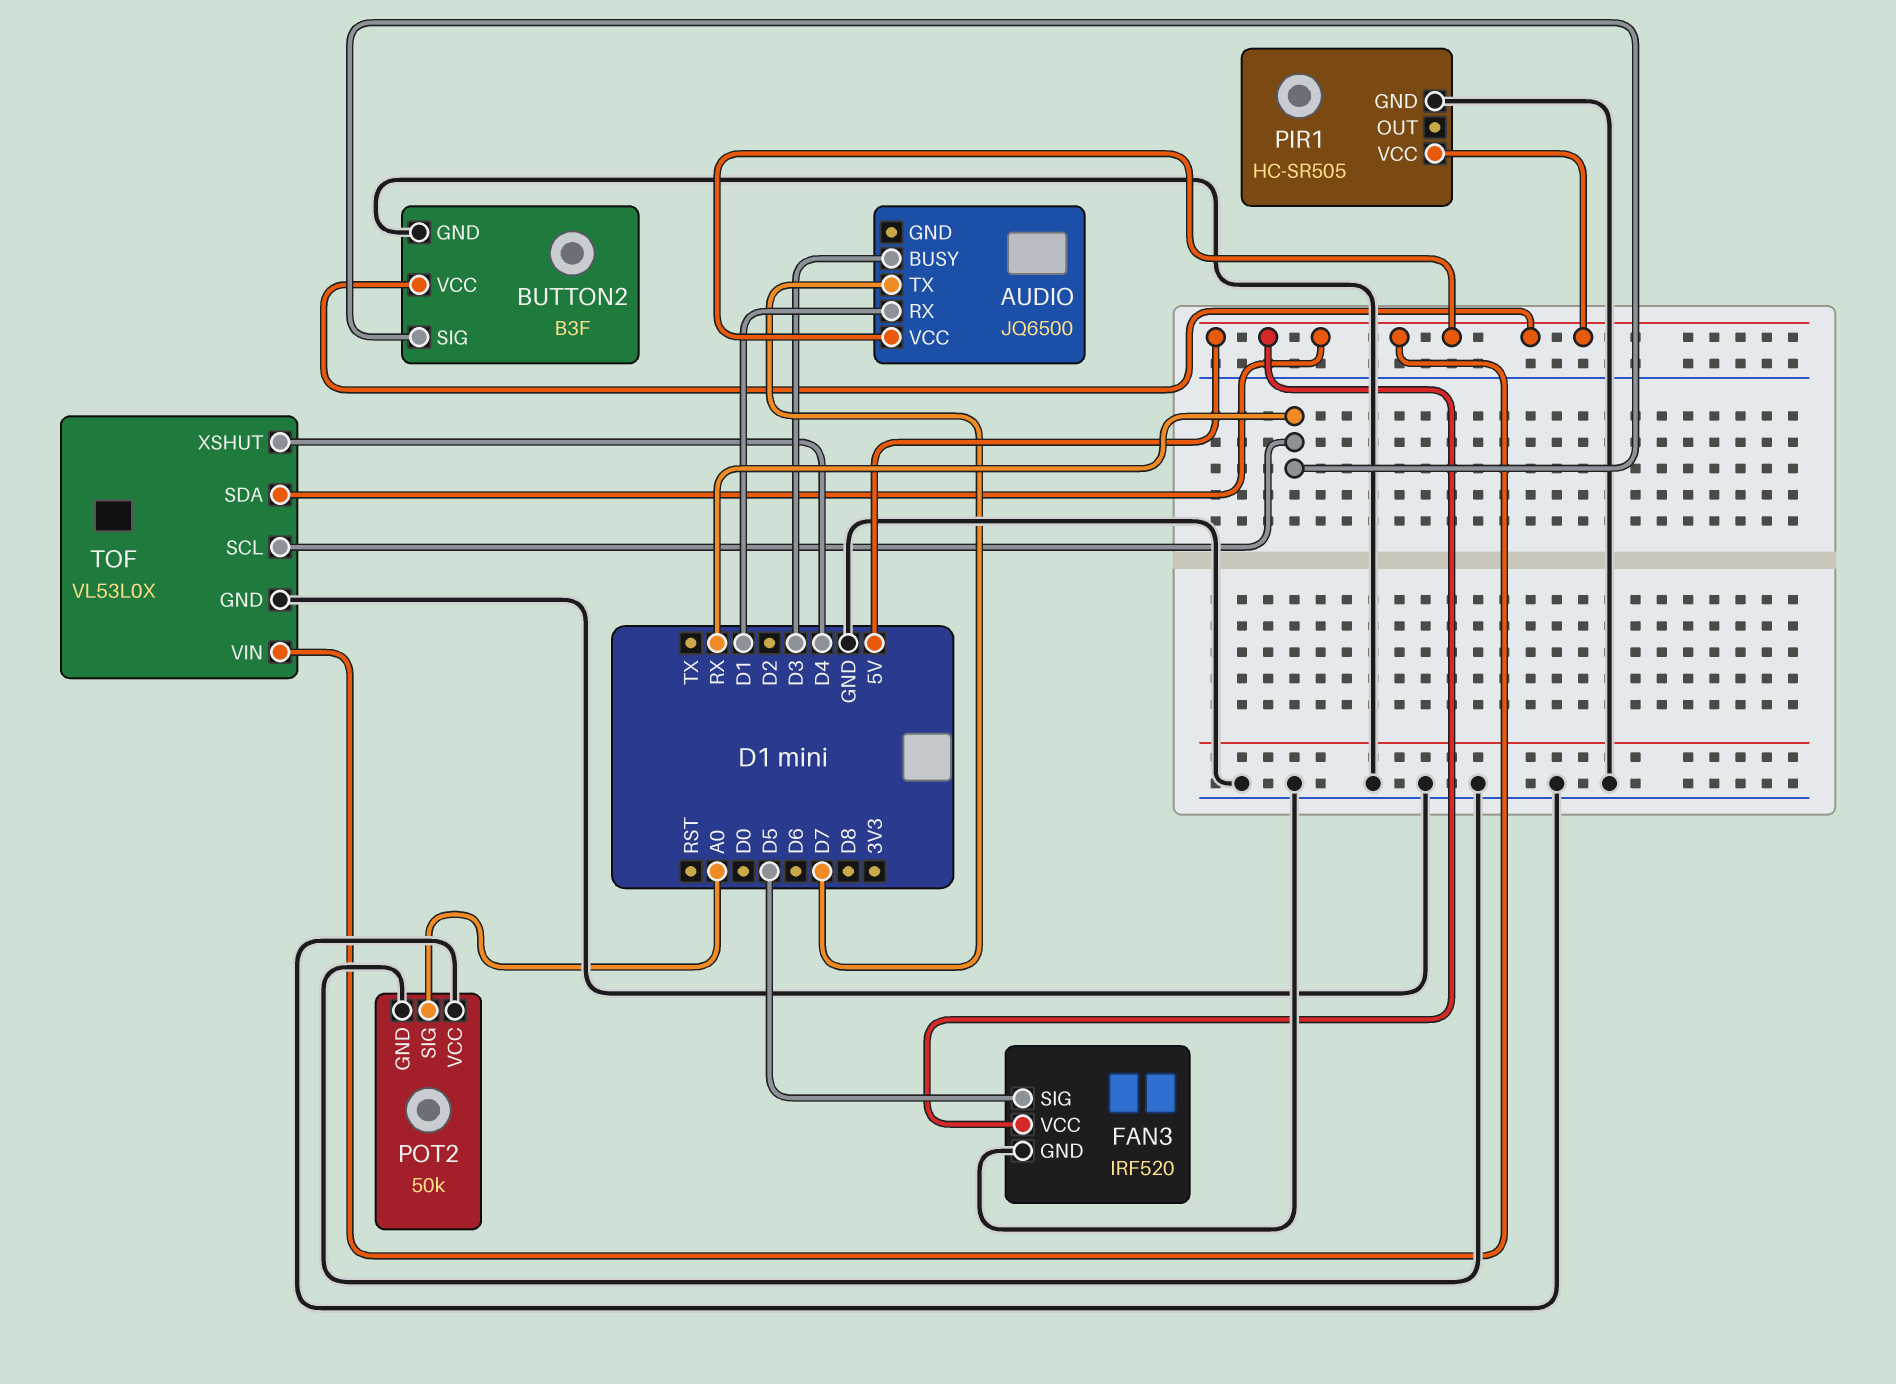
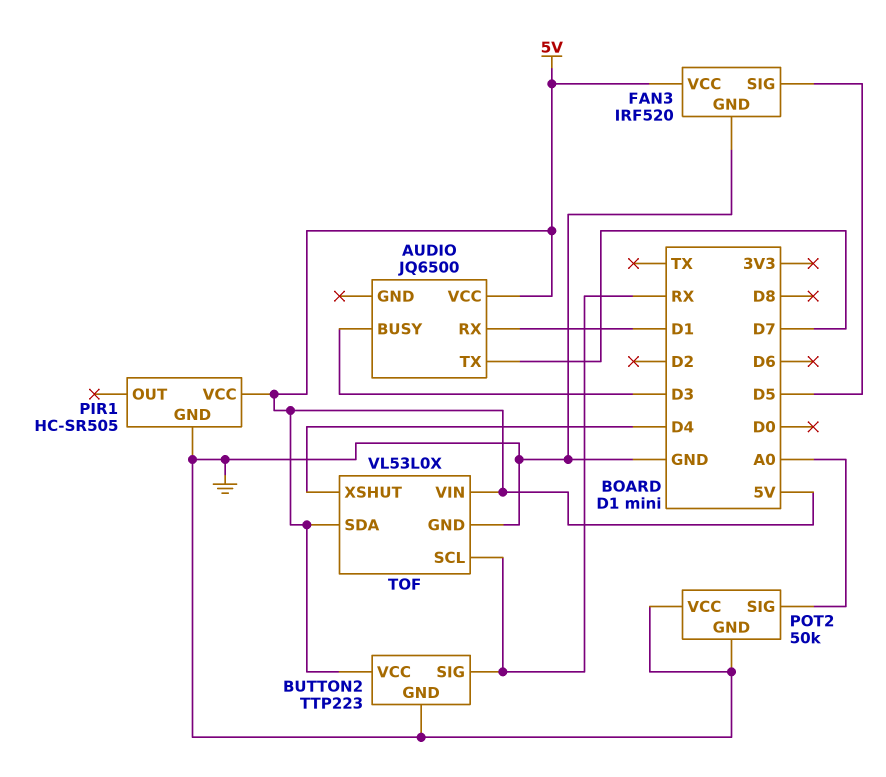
BUTTON2: B3F -> TTP223

